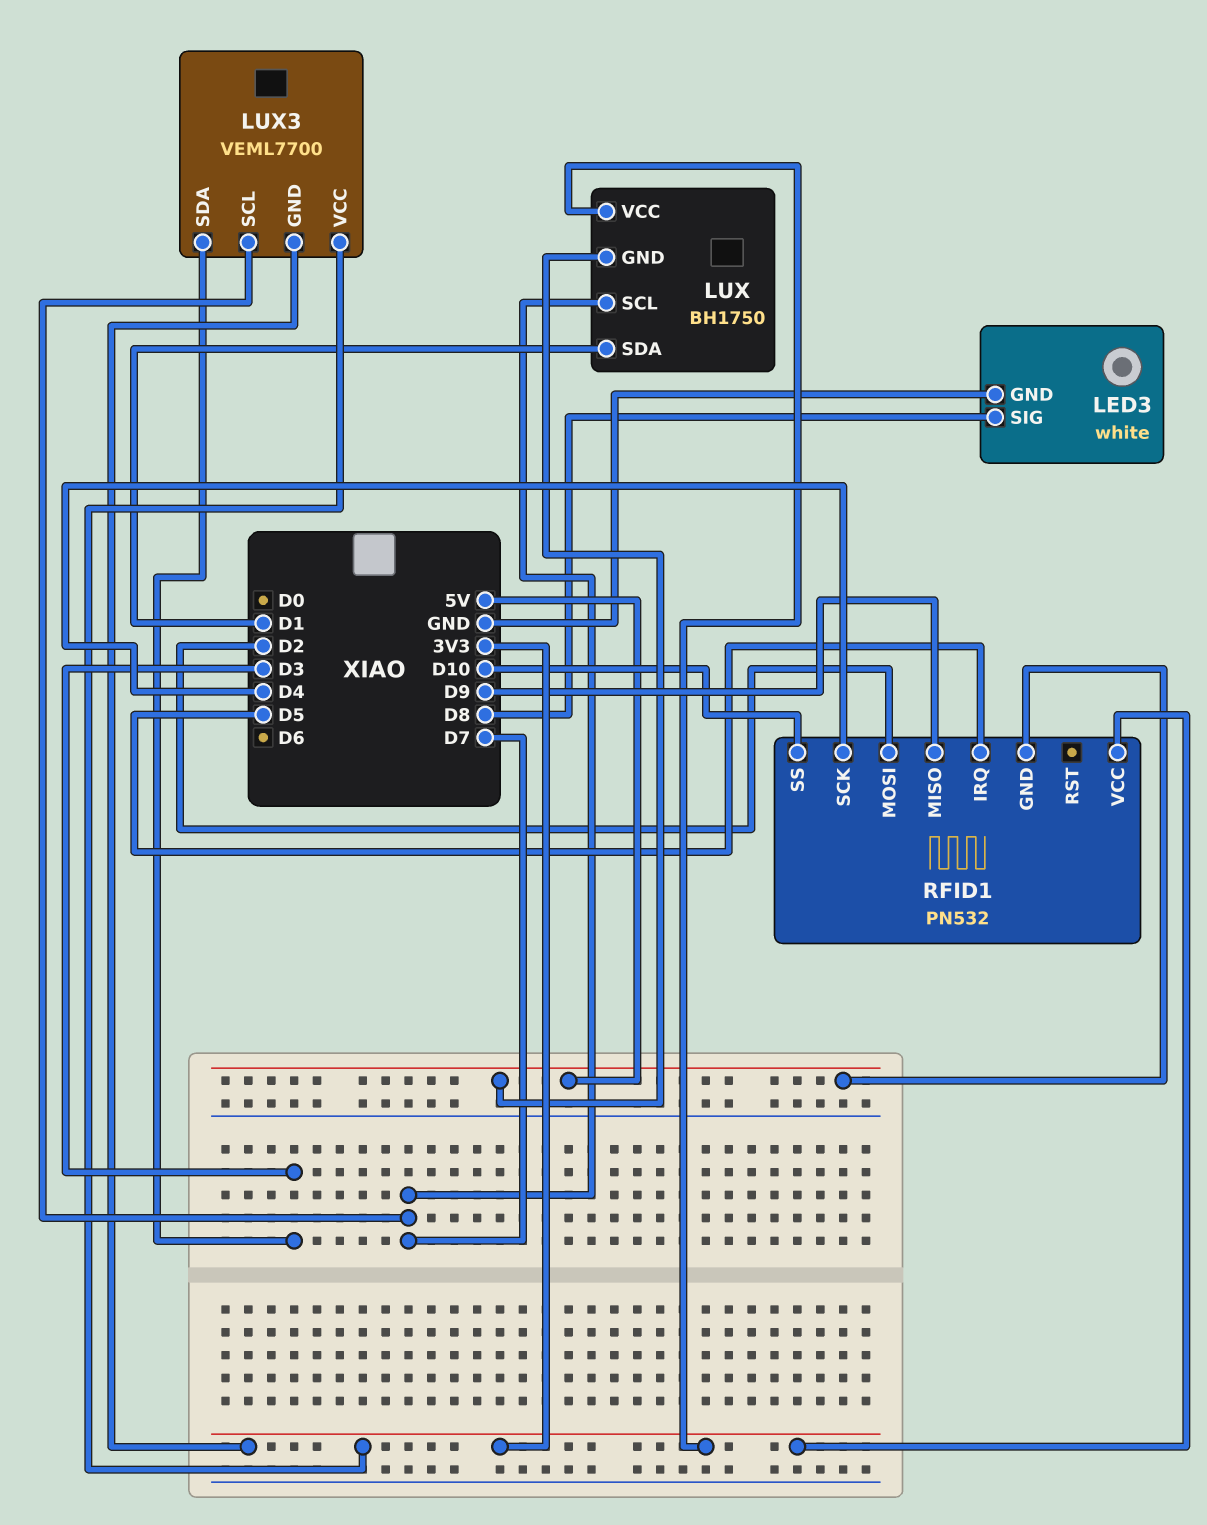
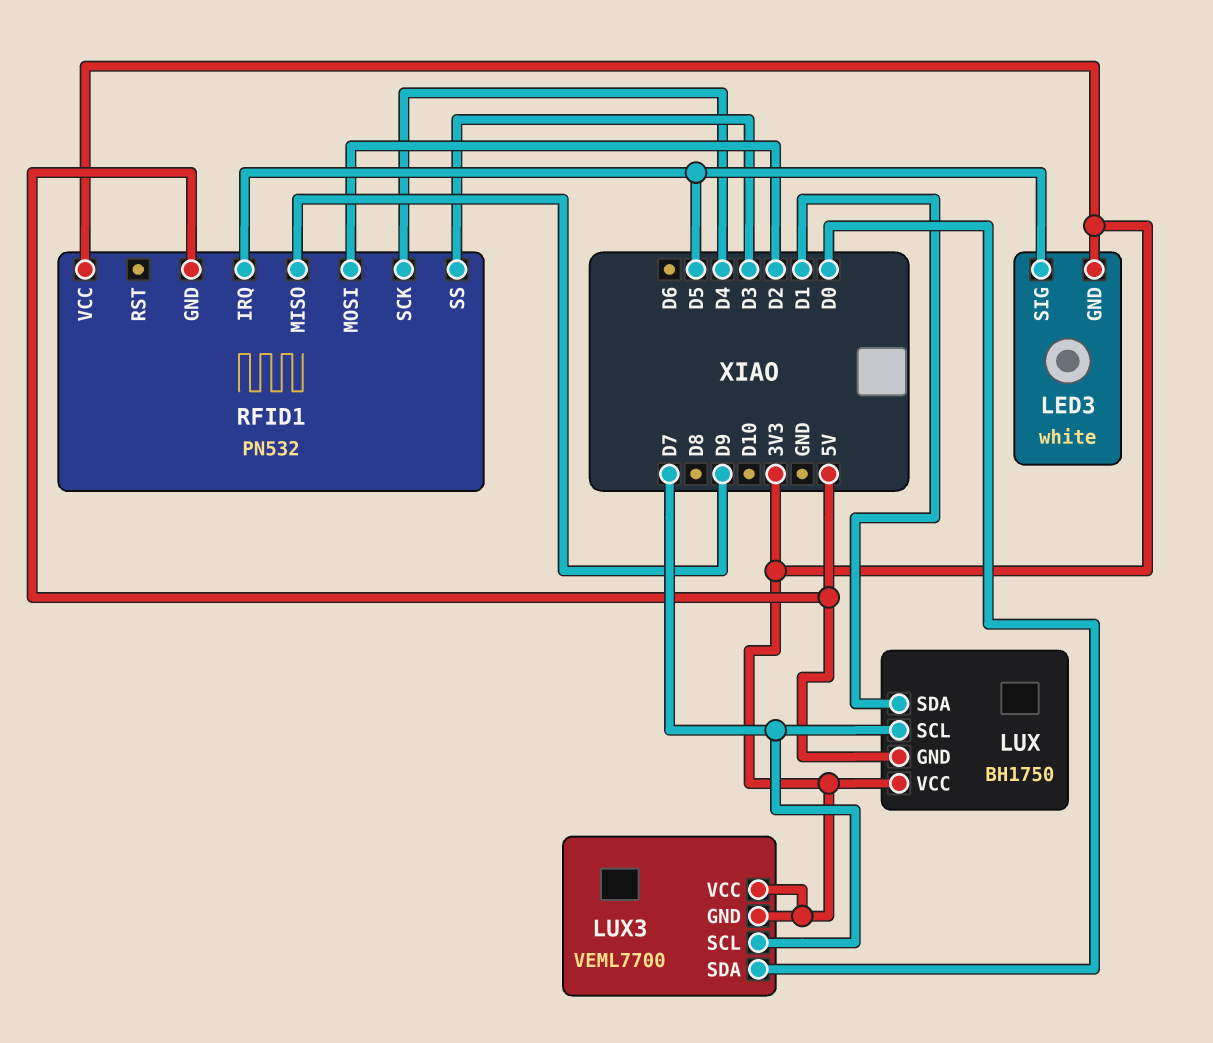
LED3 pin GND: GND -> 3V3
LED3 pin SIG: D8 -> D5
LUX3 pin SDA: D3 -> D0
RFID1 pin SS: D10 -> D3

